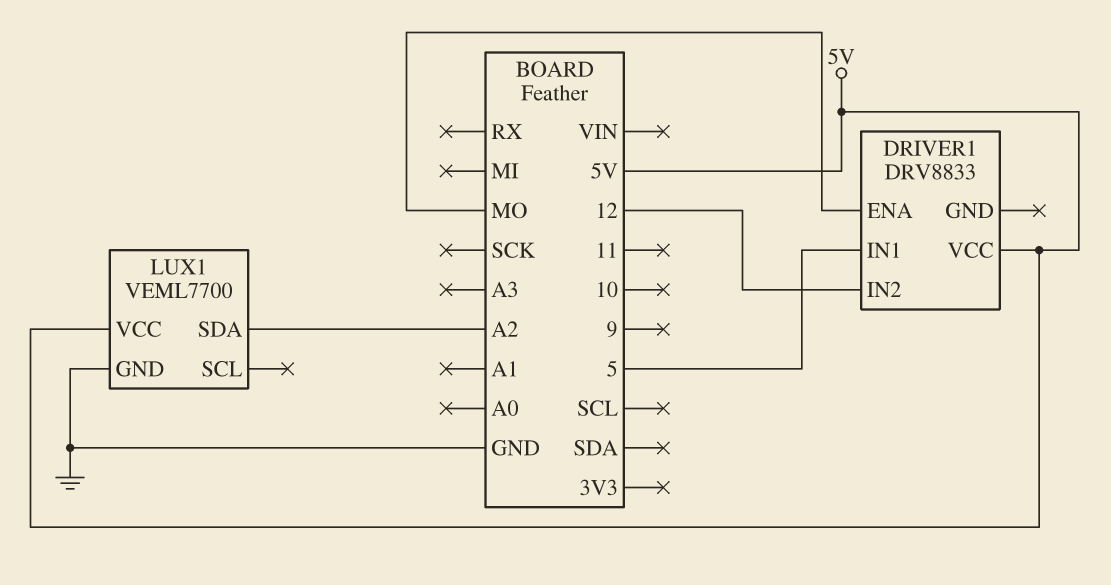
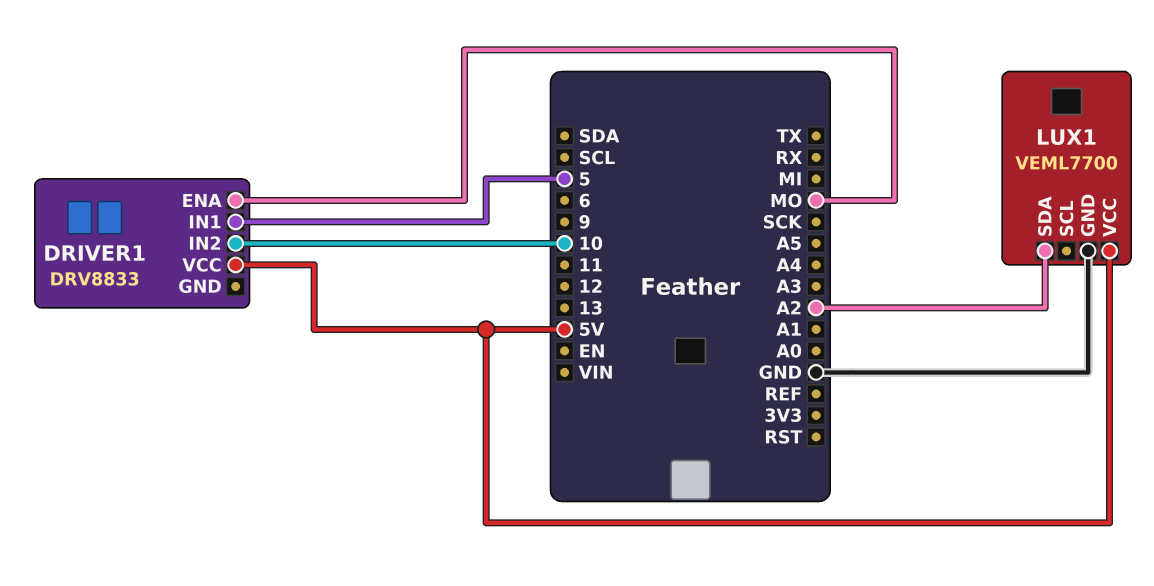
DRIVER1 pin IN2: 12 -> 10

